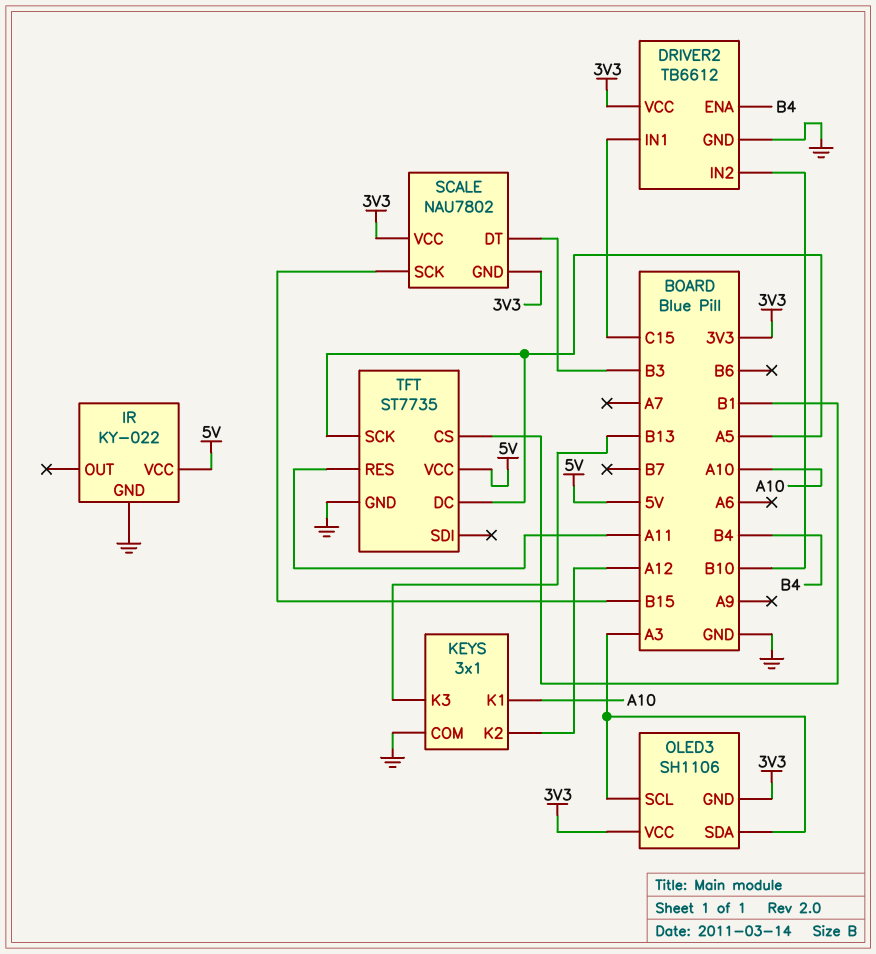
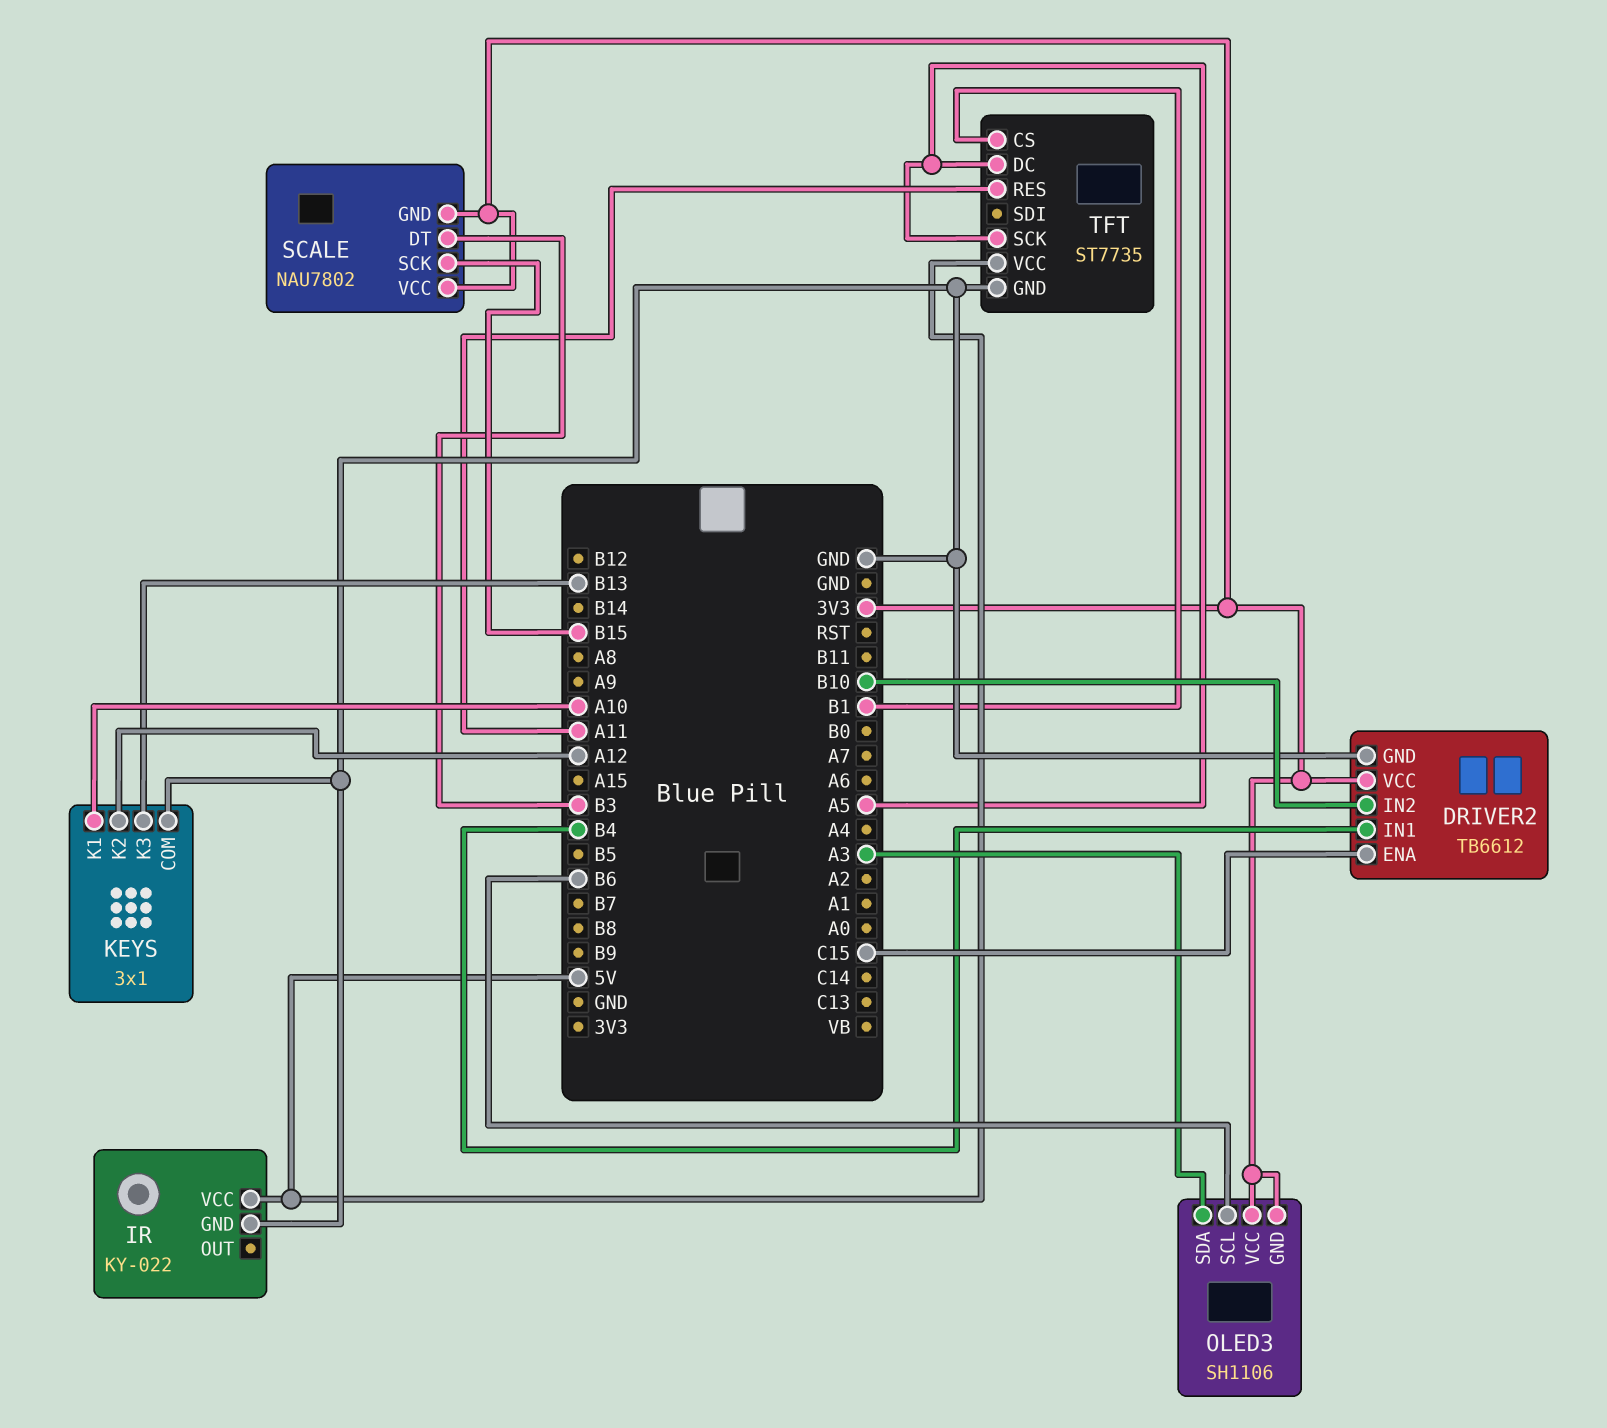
DRIVER2 pin ENA: B4 -> C15
DRIVER2 pin IN1: C15 -> B4
OLED3 pin SCL: A3 -> B6

